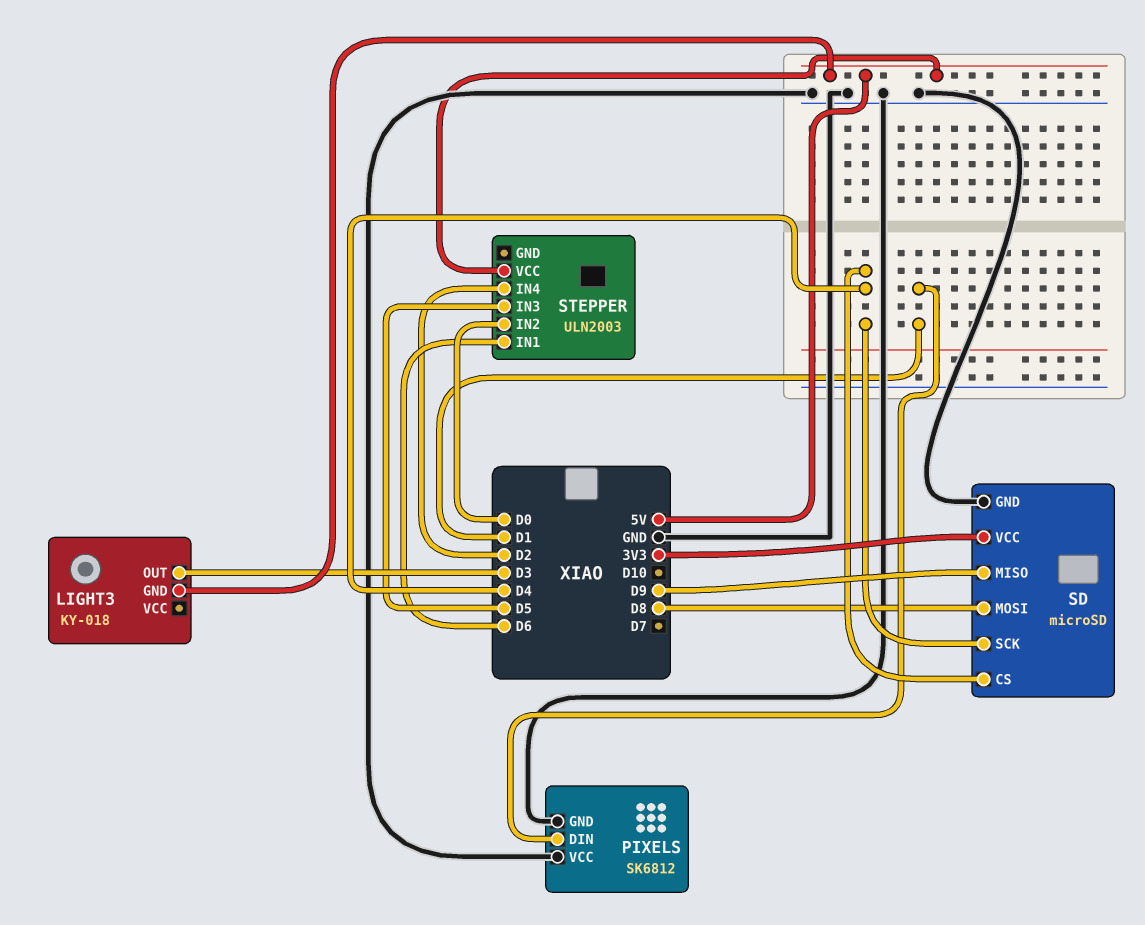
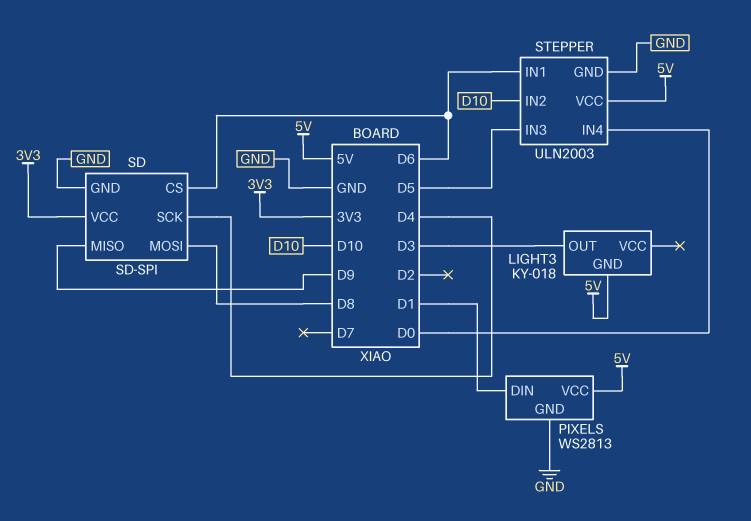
PIXELS: SK6812 -> WS2813
PIXELS pin VCC: GND -> 5V
SD: microSD -> SD-SPI
SD pin CS: D4 -> D6
STEPPER pin GND: none -> GND
STEPPER pin IN2: D0 -> D10
STEPPER pin IN4: D2 -> D0

